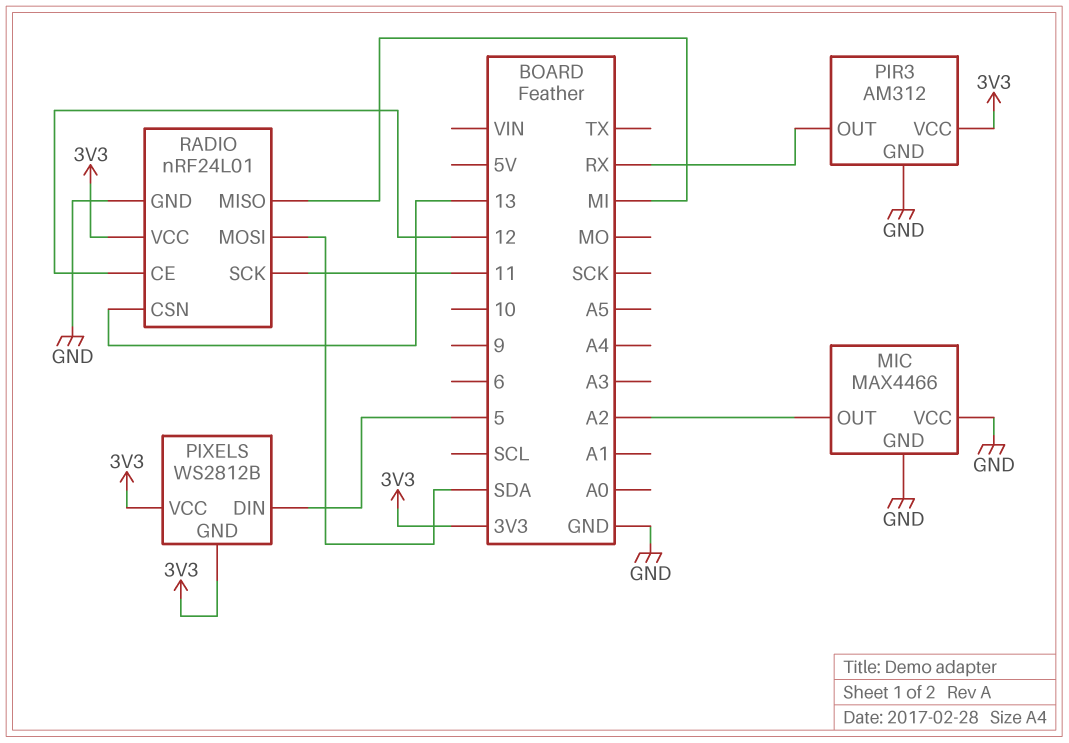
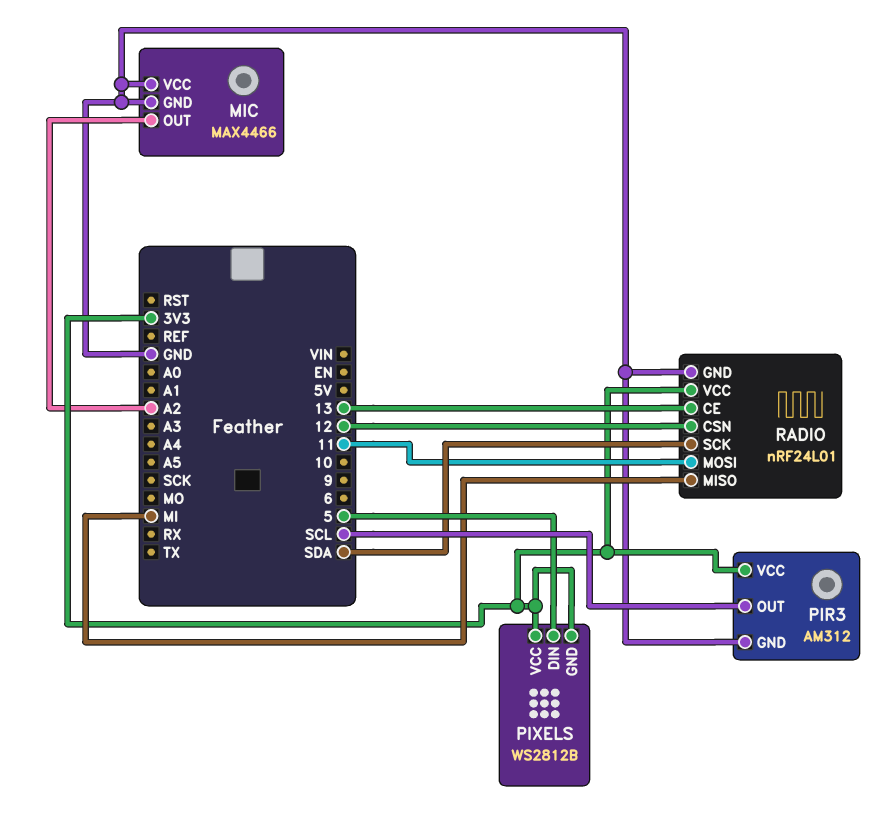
PIR3 pin OUT: RX -> SCL
RADIO pin CE: 12 -> 13
RADIO pin CSN: 13 -> 12
RADIO pin MOSI: SDA -> 11
RADIO pin SCK: 11 -> SDA

